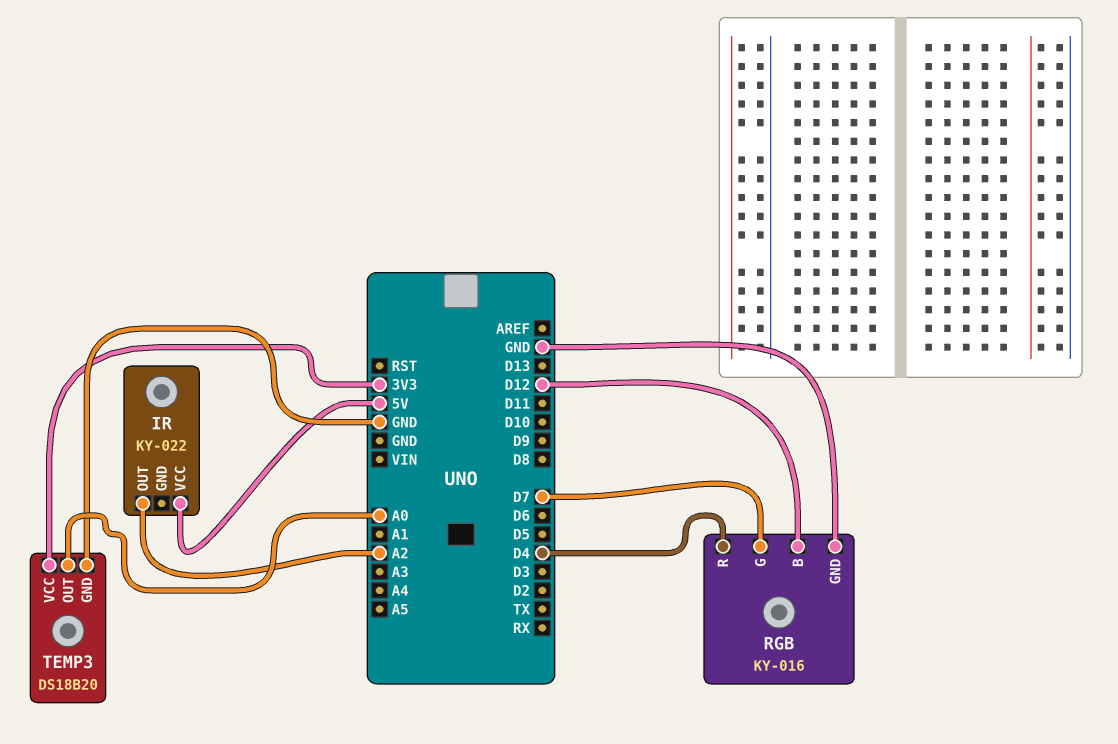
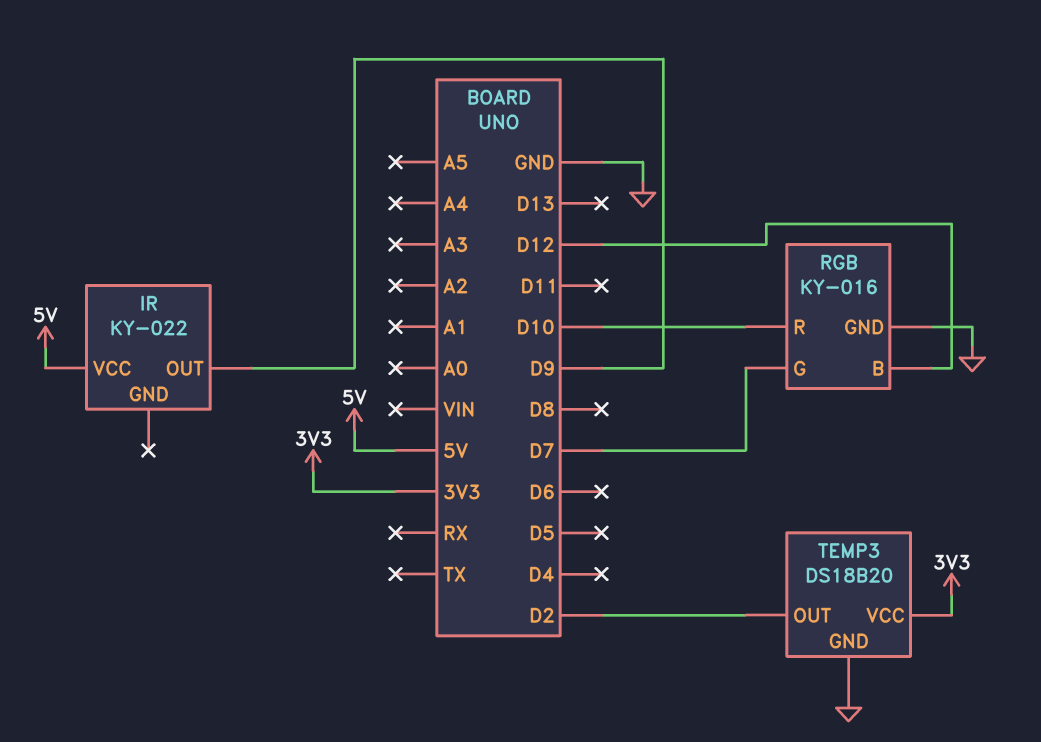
IR pin OUT: A2 -> D9
RGB pin R: D4 -> D10
TEMP3 pin OUT: A0 -> D2

